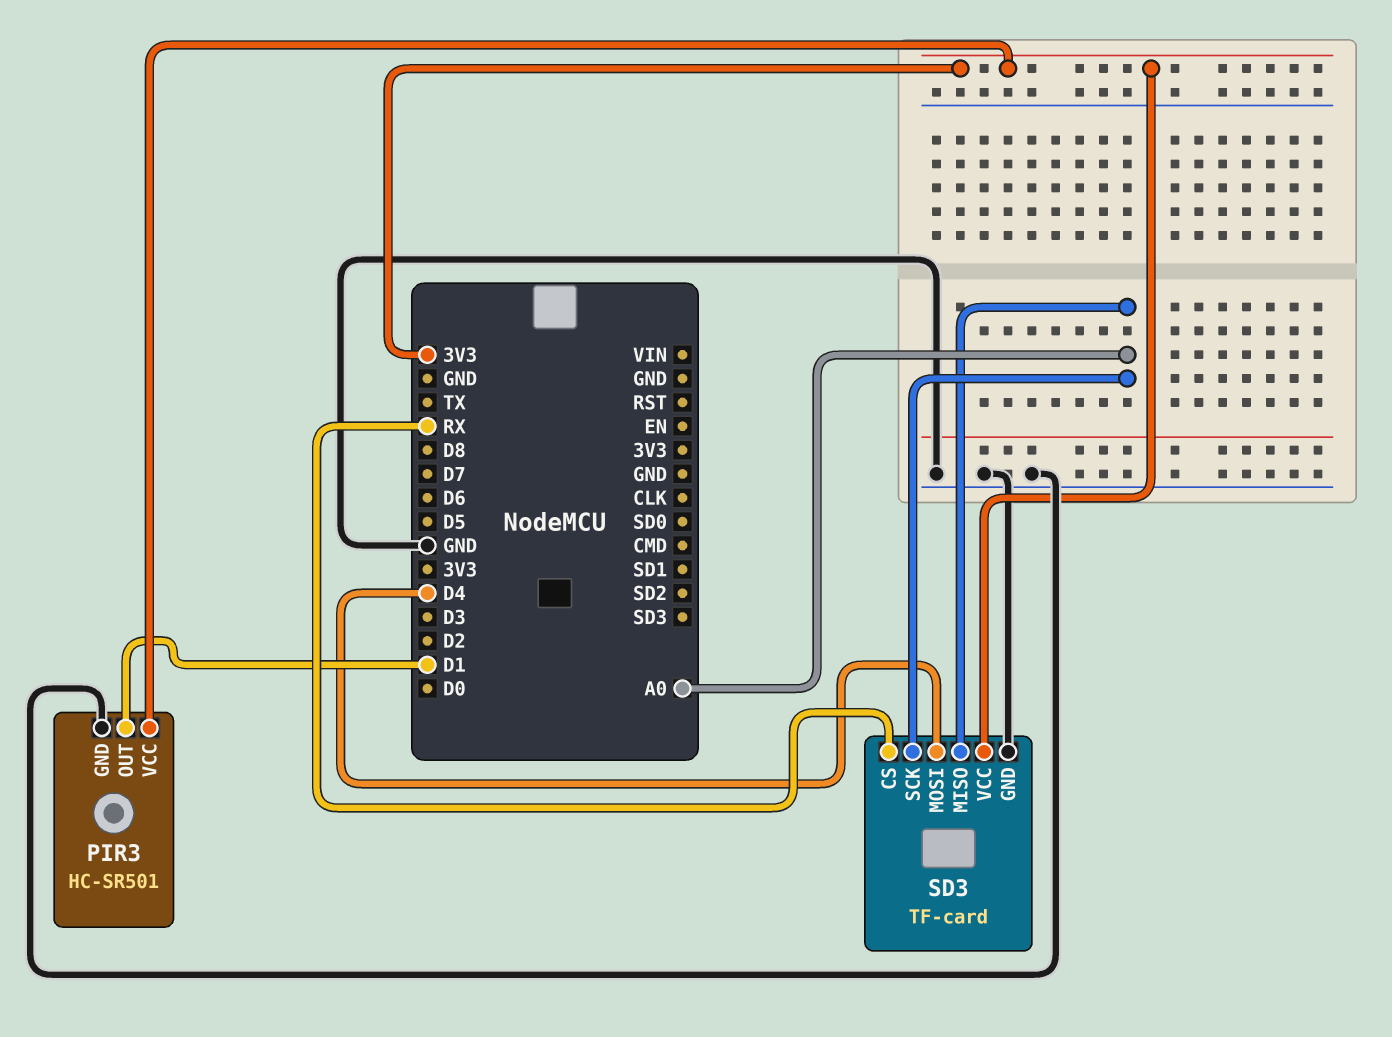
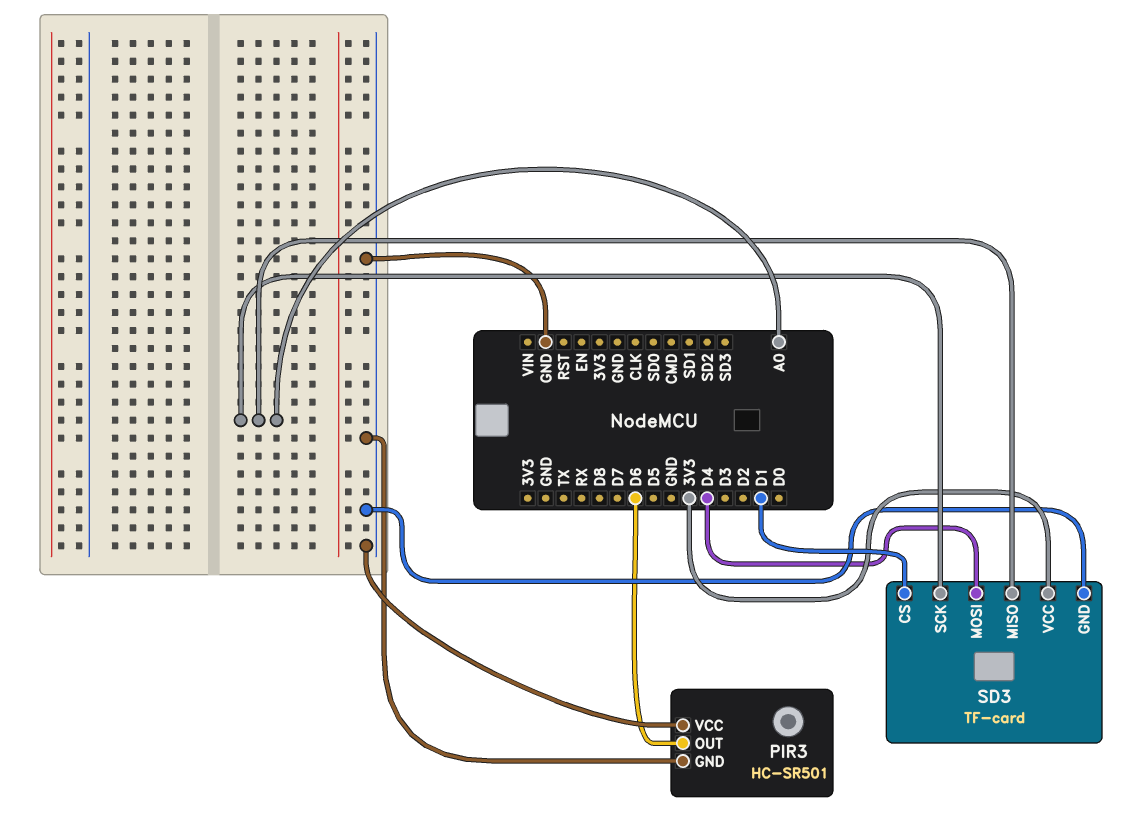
PIR3 pin OUT: D1 -> D6
PIR3 pin VCC: 3V3 -> GND
SD3 pin CS: RX -> D1

